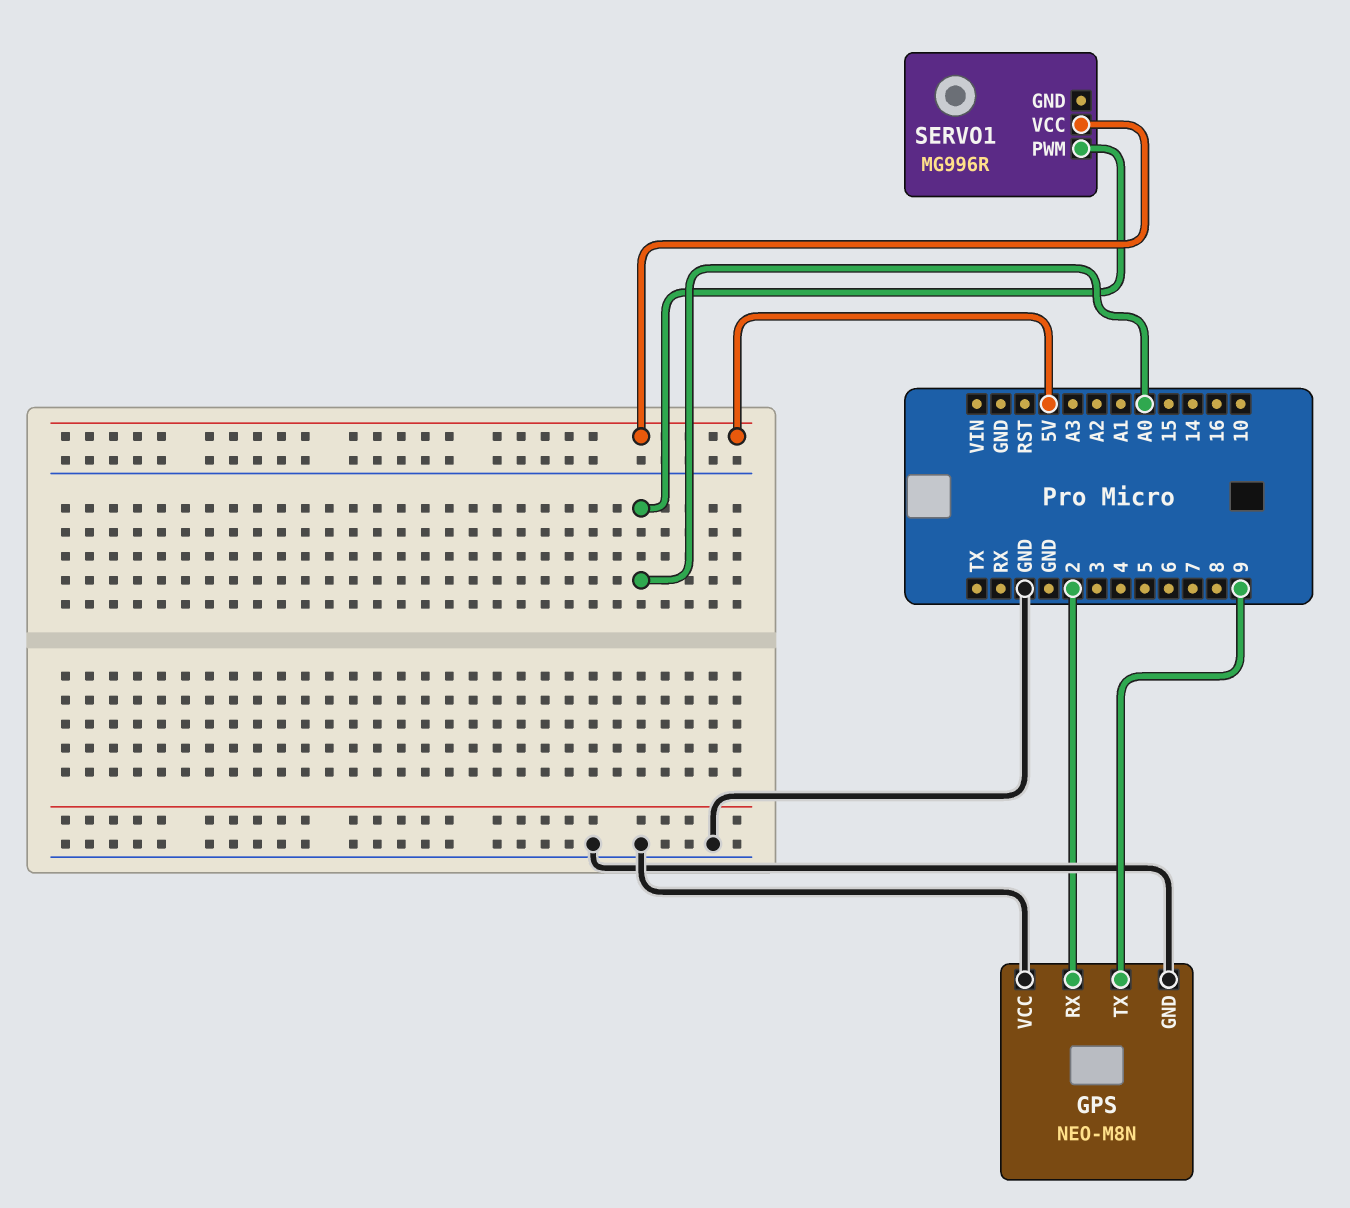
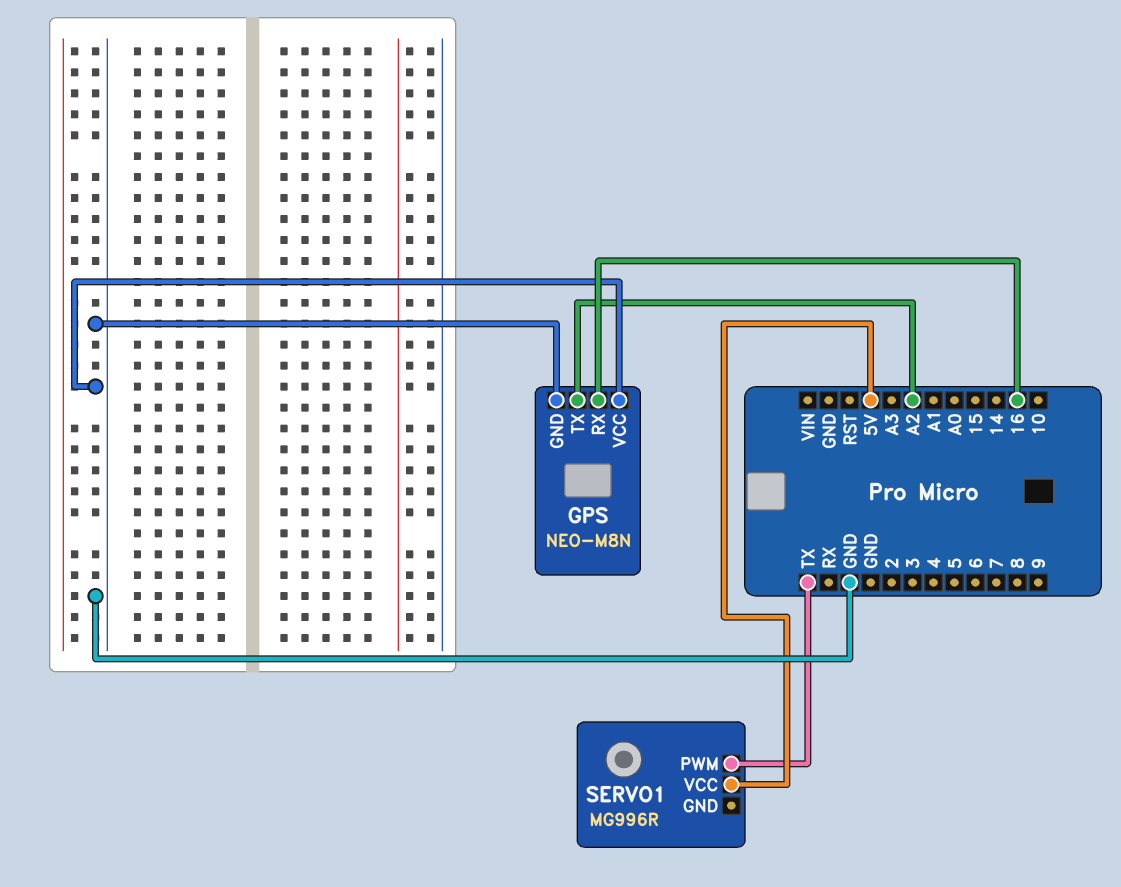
GPS pin RX: 2 -> 16
GPS pin TX: 9 -> A2
SERVO1 pin PWM: A0 -> TX

